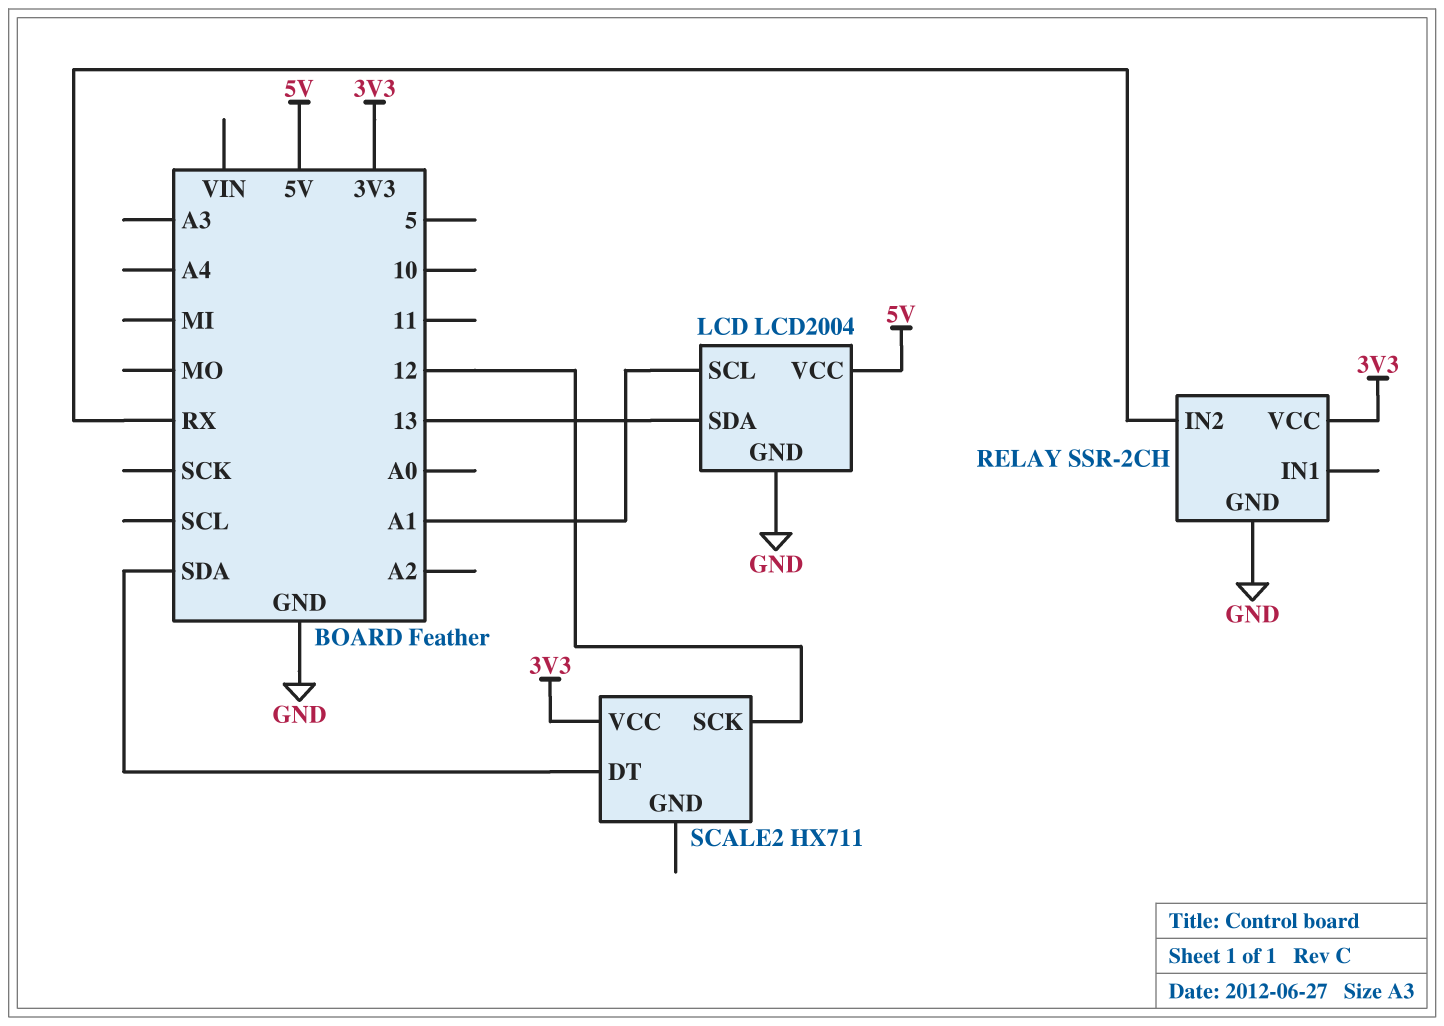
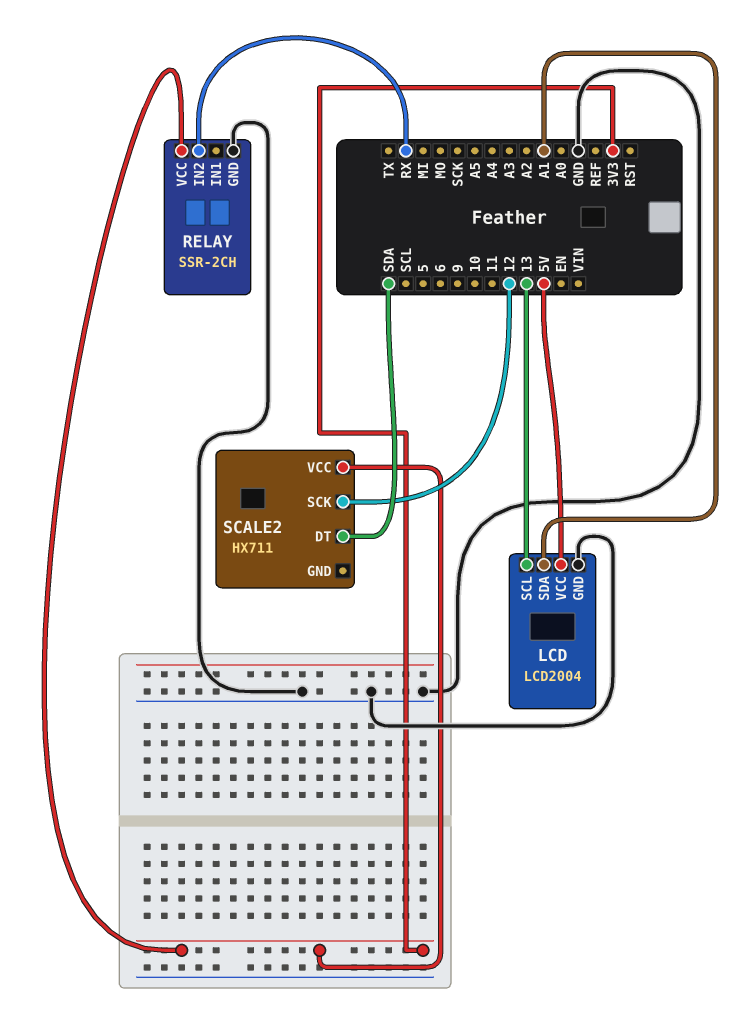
LCD pin SCL: A1 -> 13
LCD pin SDA: 13 -> A1

